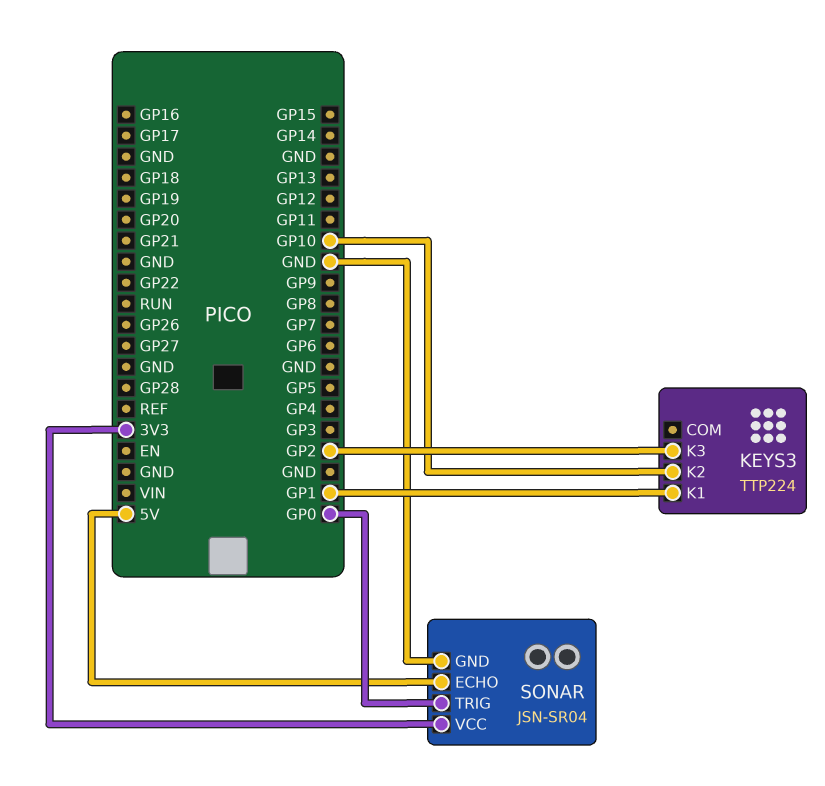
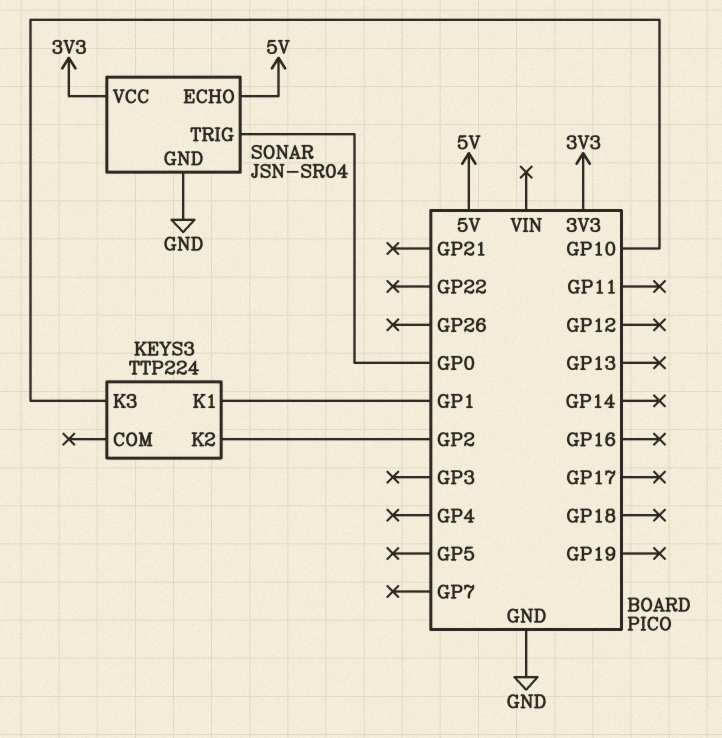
KEYS3 pin K2: GP10 -> GP2
KEYS3 pin K3: GP2 -> GP10

